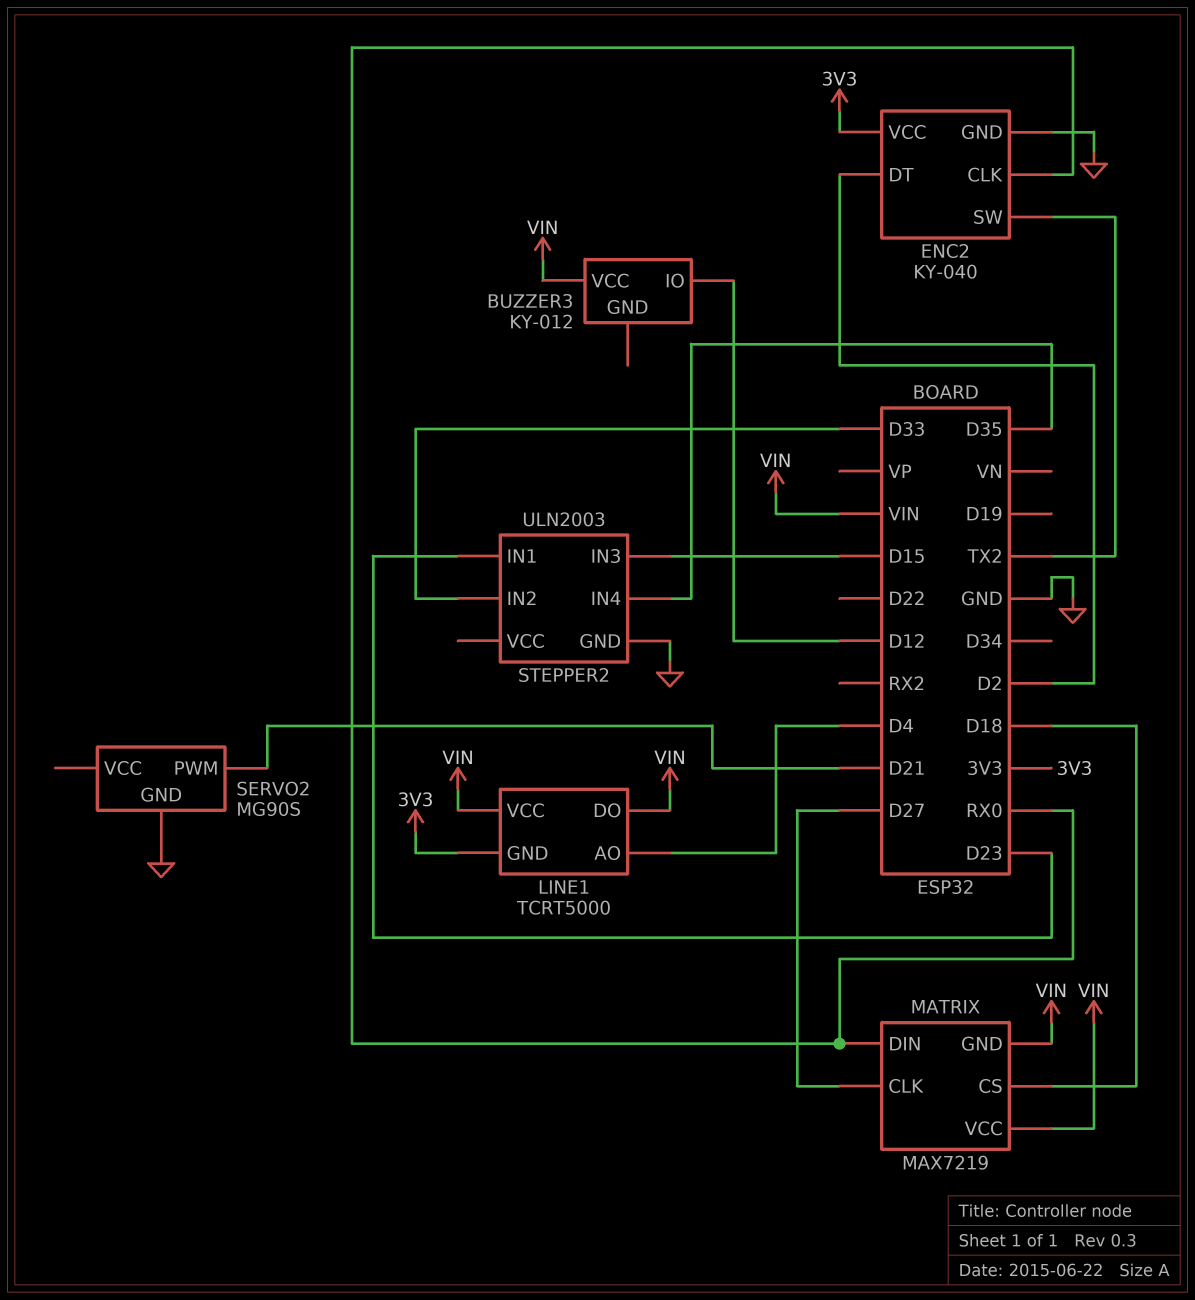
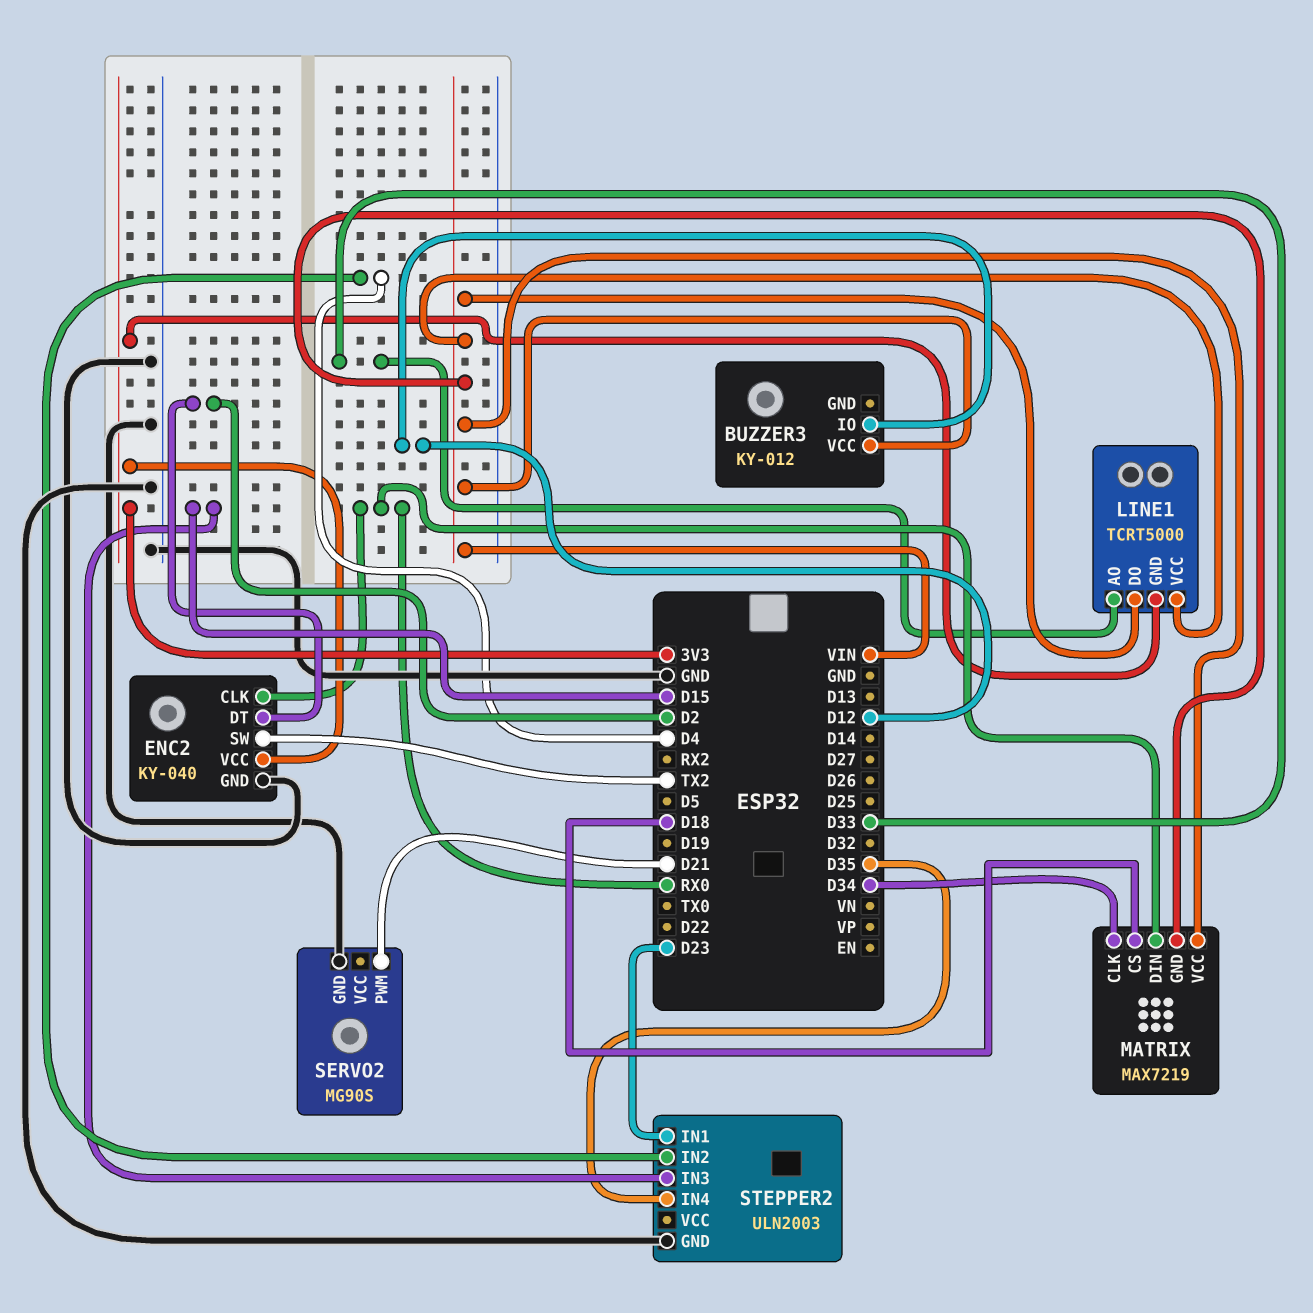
LINE1 pin AO: D4 -> D33
MATRIX pin CLK: D27 -> D34
STEPPER2 pin IN2: D33 -> D4

